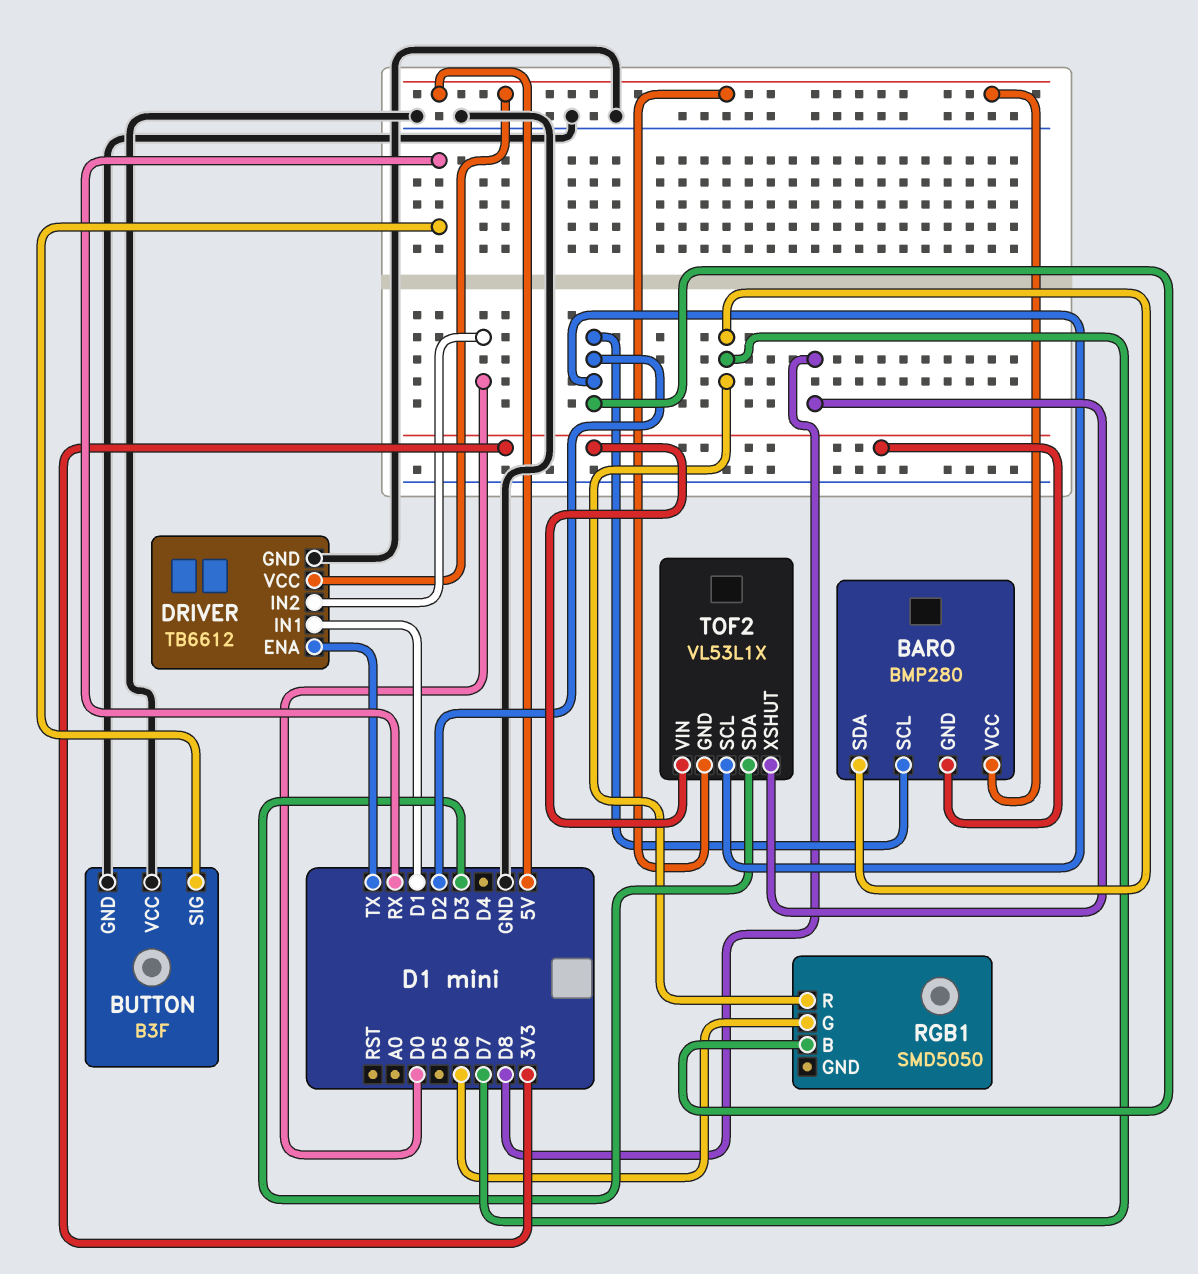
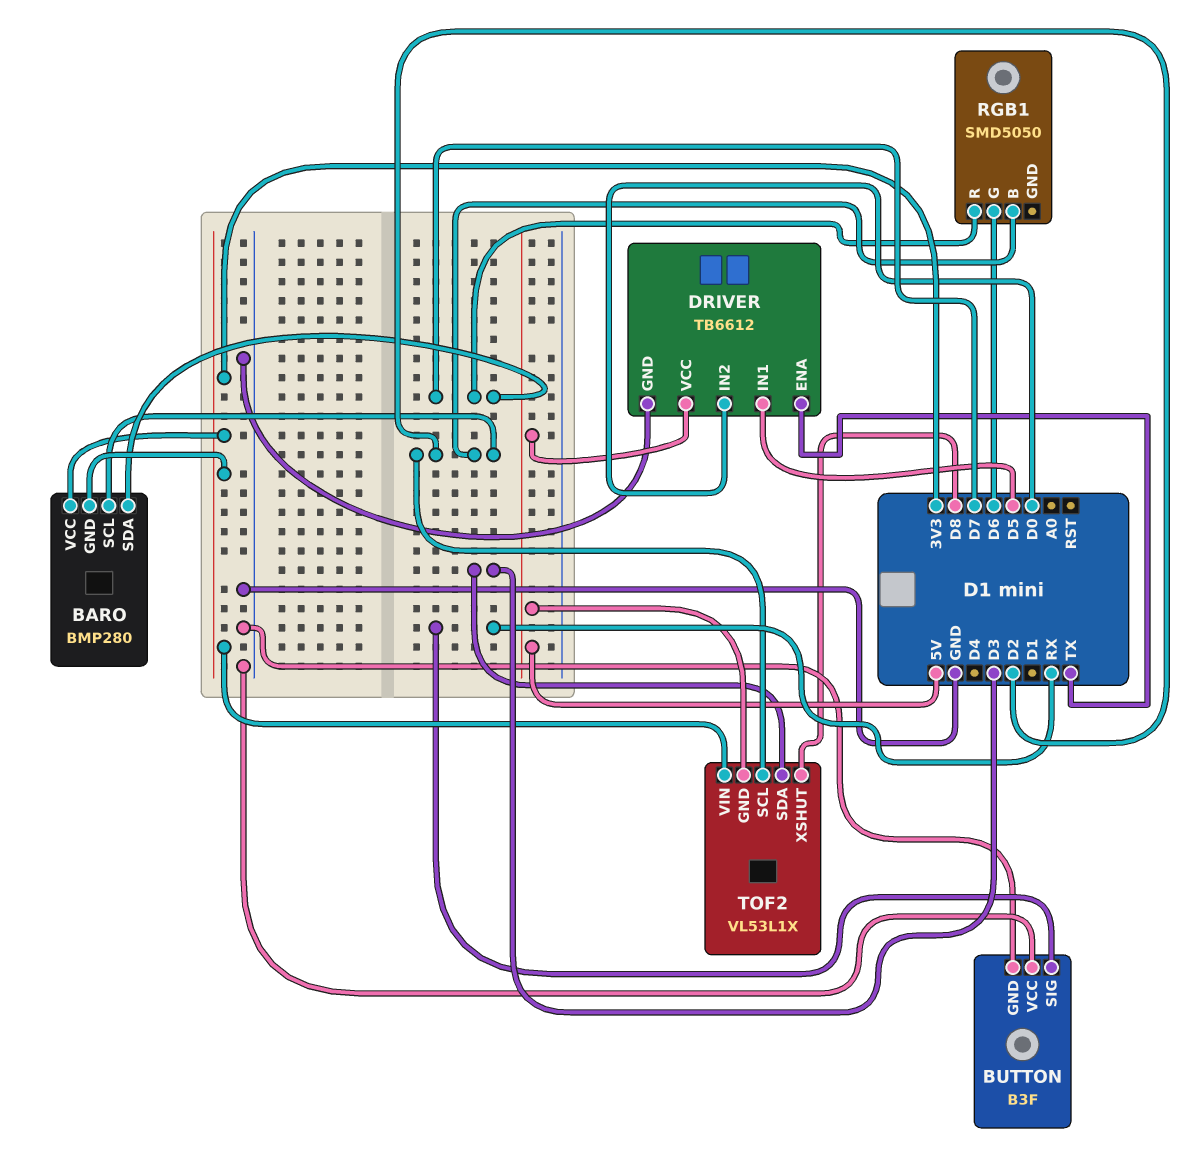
BARO pin VCC: 5V -> 3V3
DRIVER pin IN1: D1 -> D5

